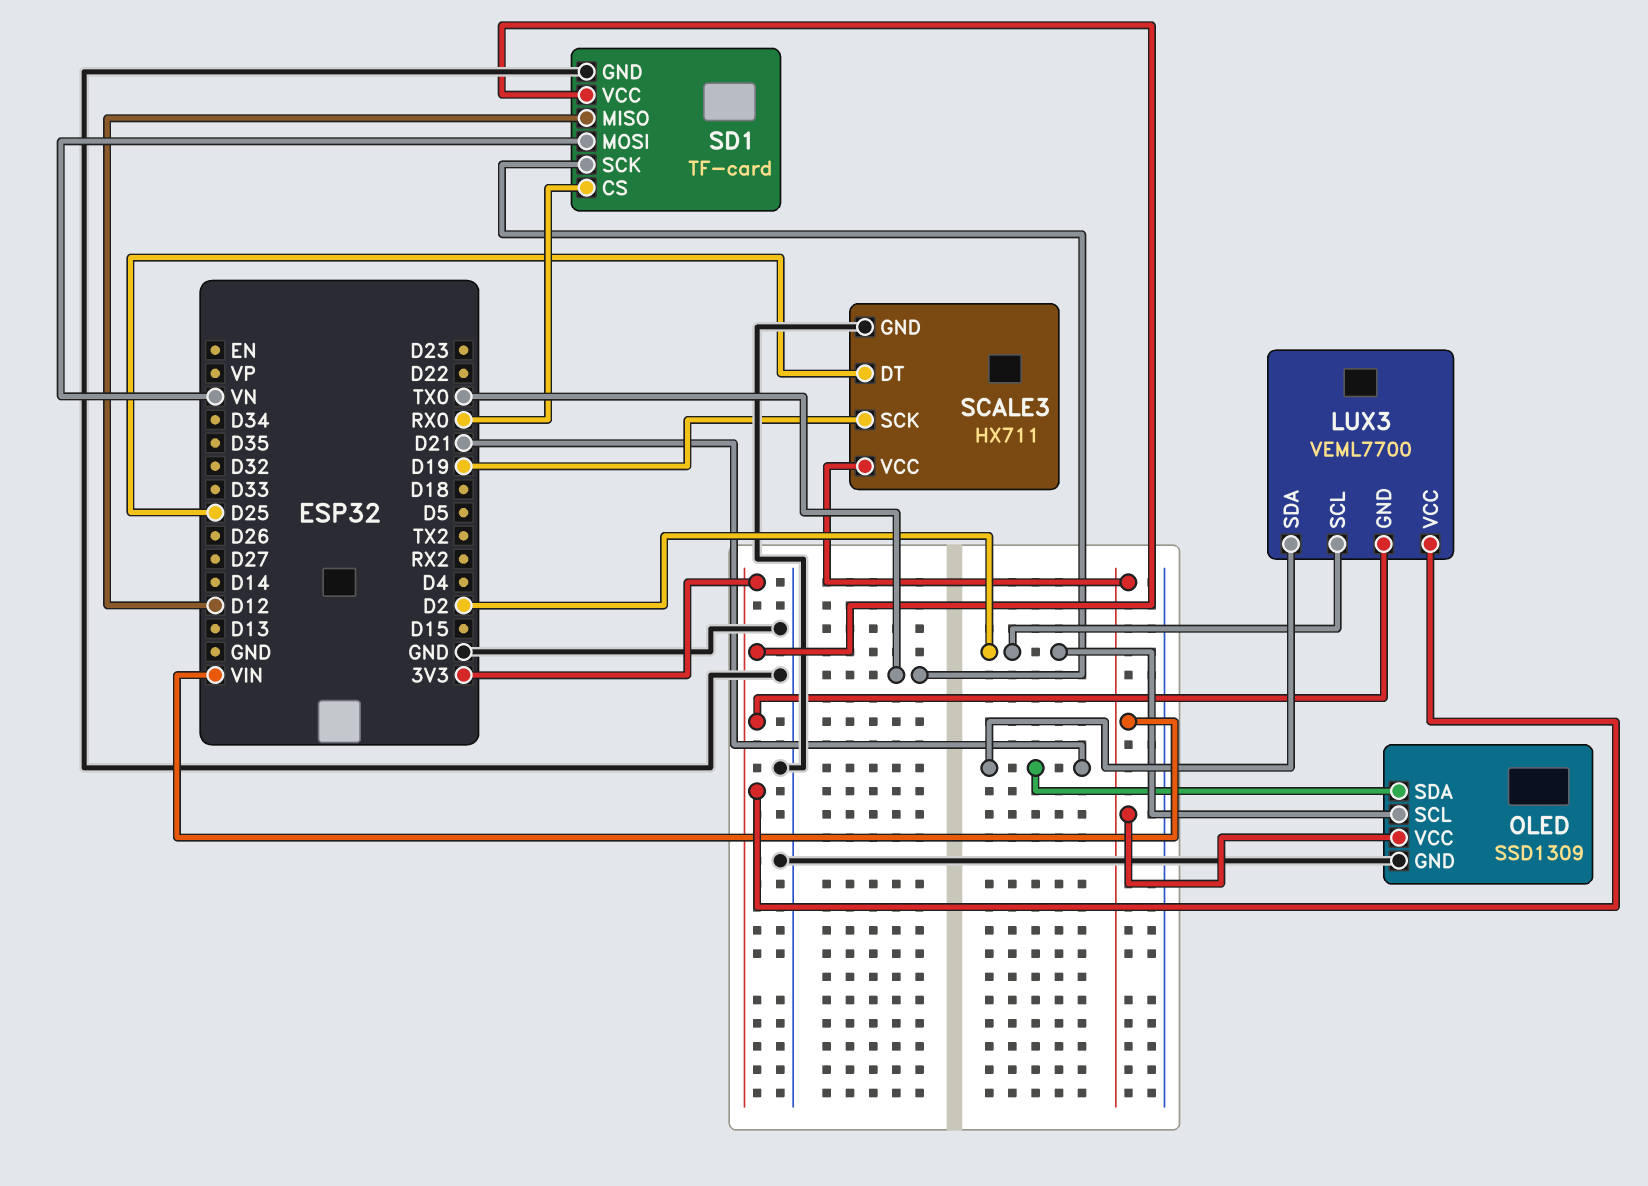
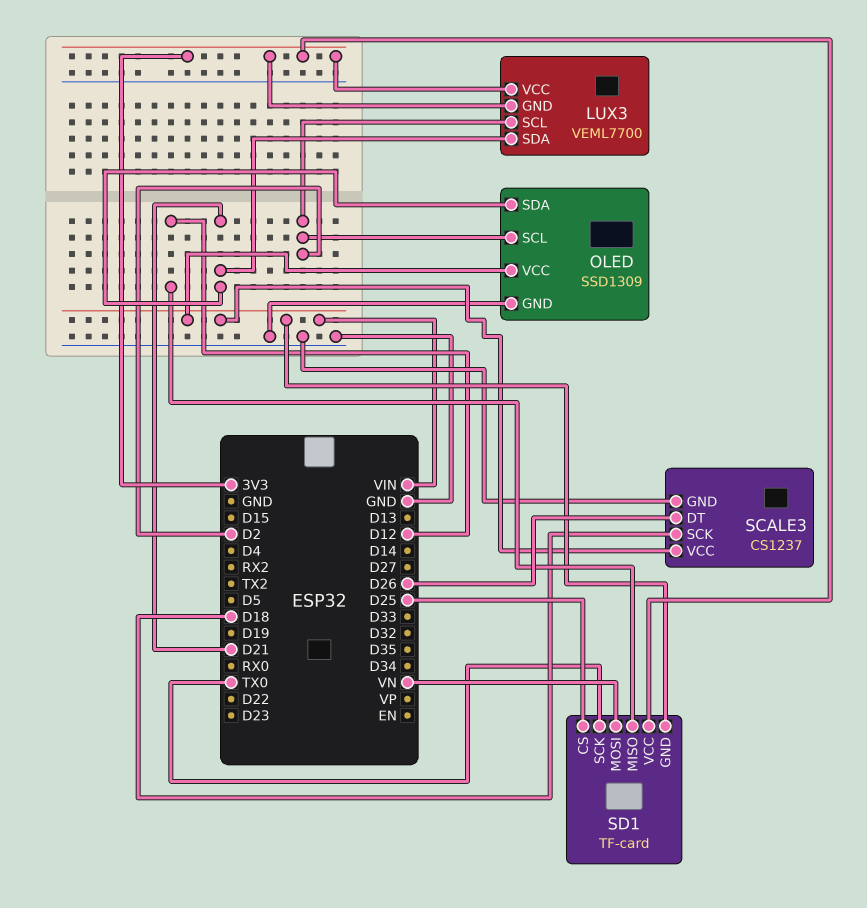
SCALE3: HX711 -> CS1237
SCALE3 pin DT: D25 -> D26
SCALE3 pin SCK: D19 -> D18
SD1 pin CS: RX0 -> D25
SD1 pin GND: GND -> VIN

